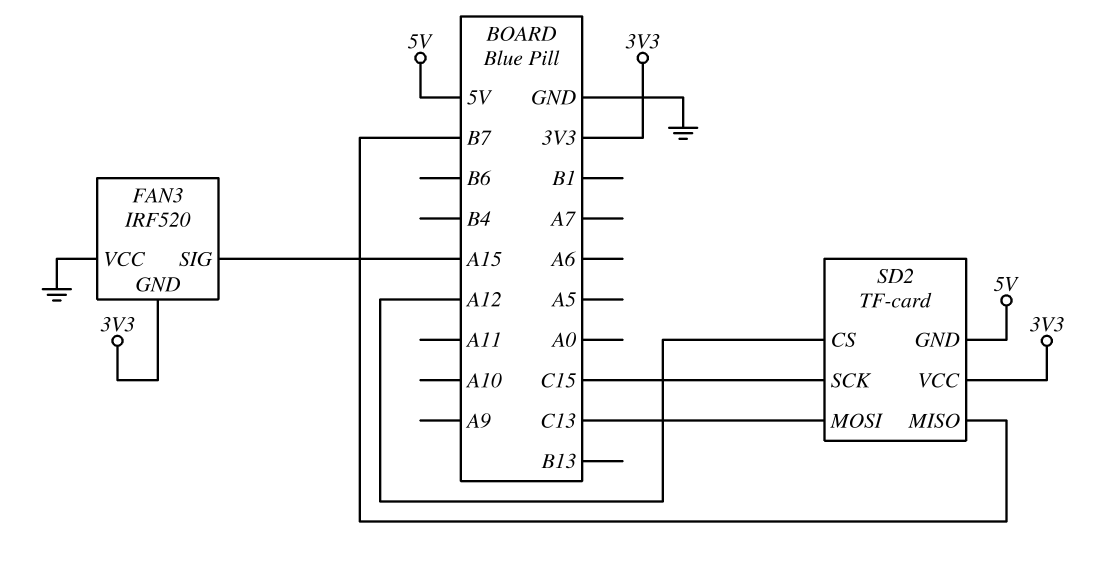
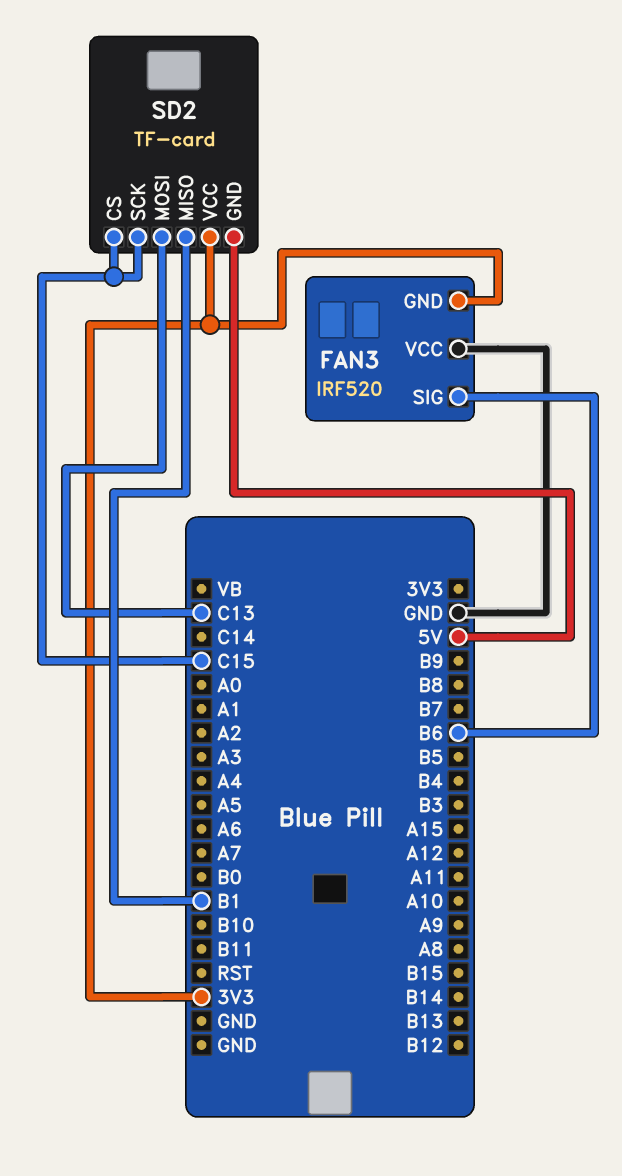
FAN3 pin SIG: A15 -> B6
SD2 pin CS: A12 -> C15
SD2 pin MISO: B7 -> B1

